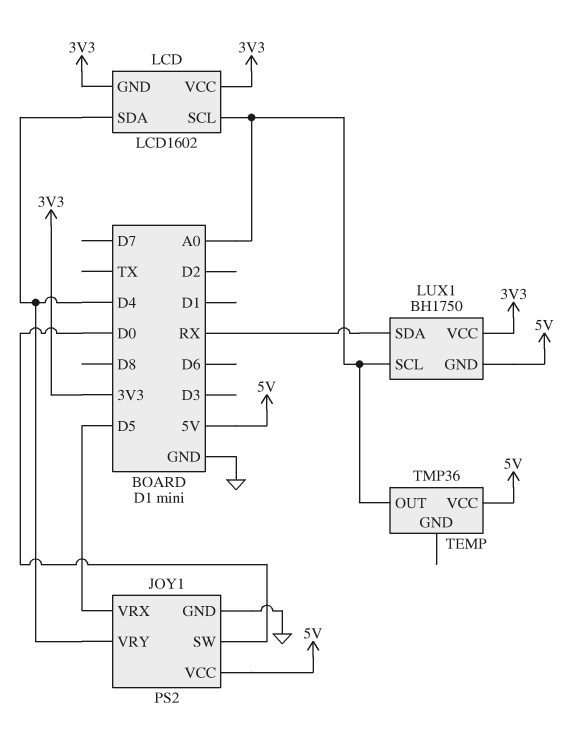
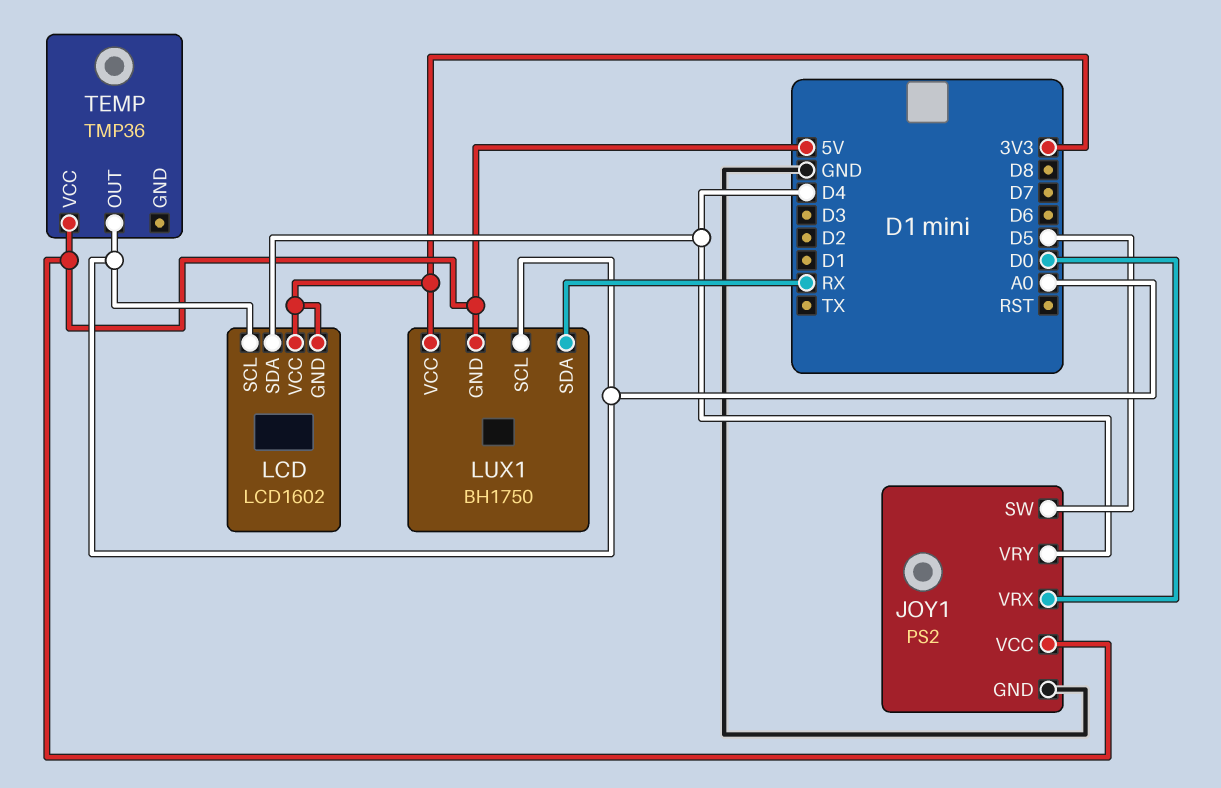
JOY1 pin SW: D0 -> D5
JOY1 pin VRX: D5 -> D0

